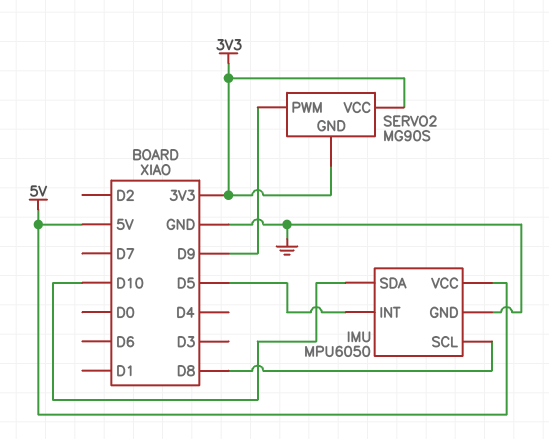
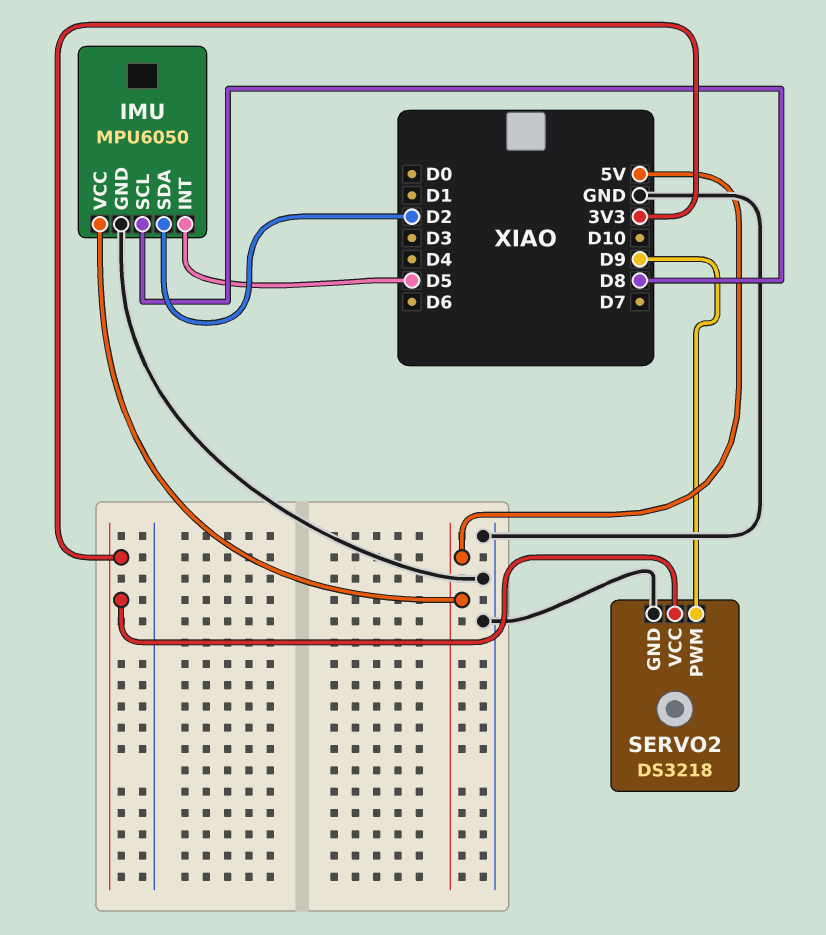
IMU pin SDA: D10 -> D2
SERVO2: MG90S -> DS3218
SERVO2 pin GND: 3V3 -> GND

